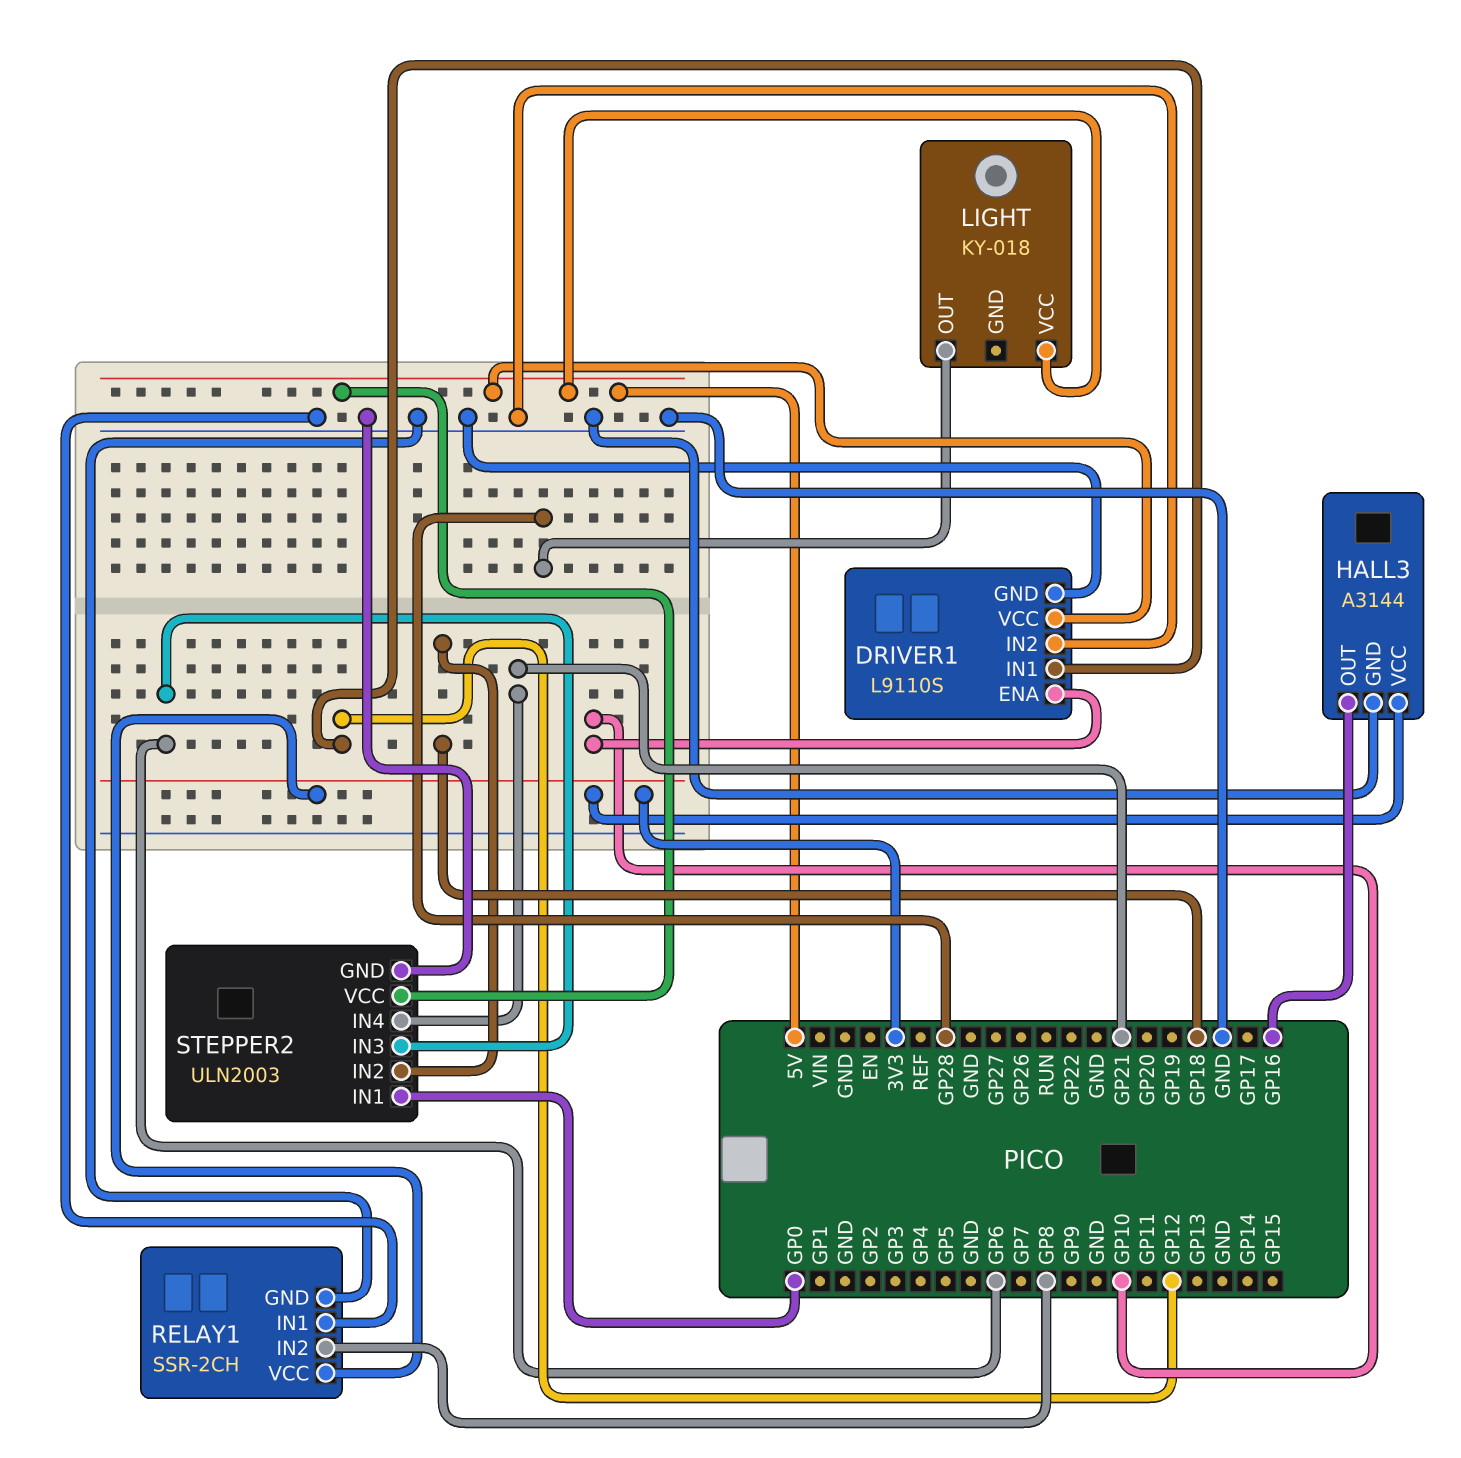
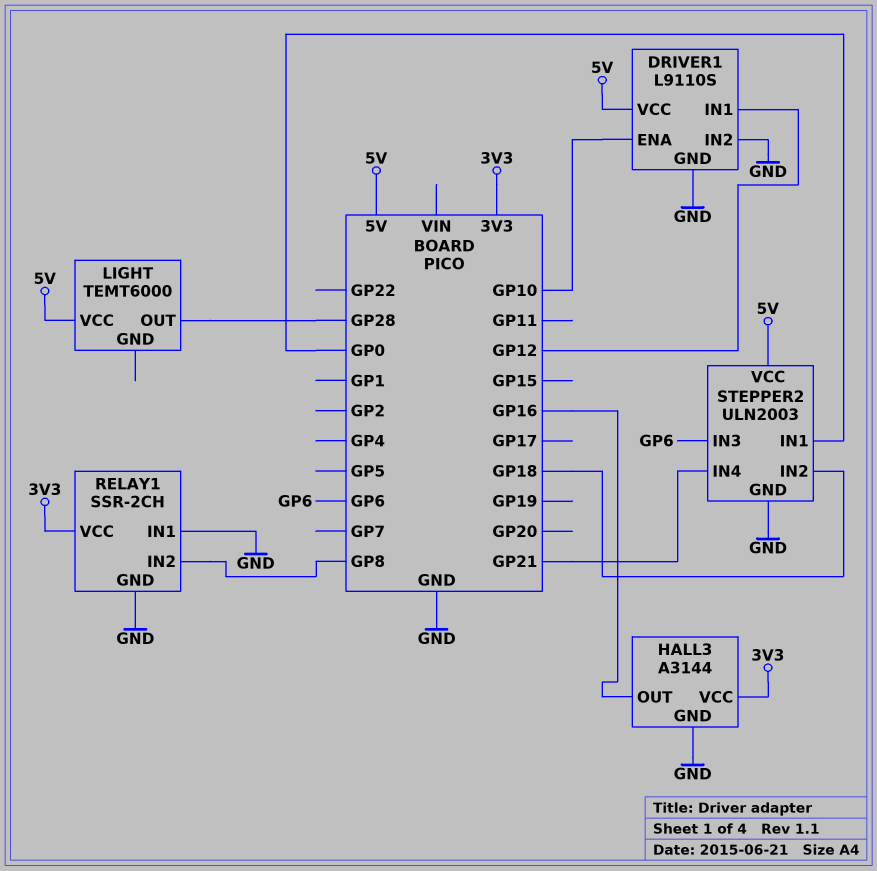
LIGHT: KY-018 -> TEMT6000

